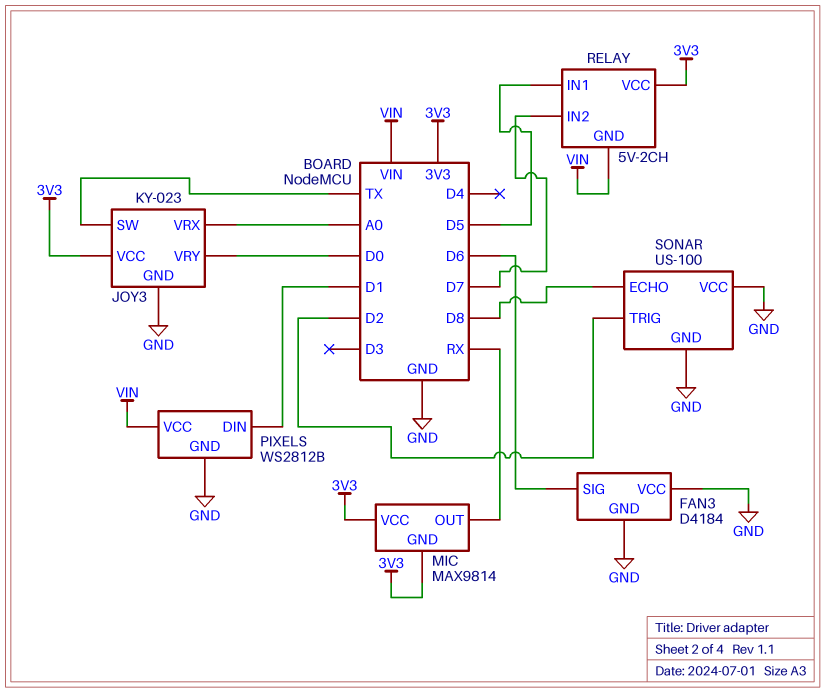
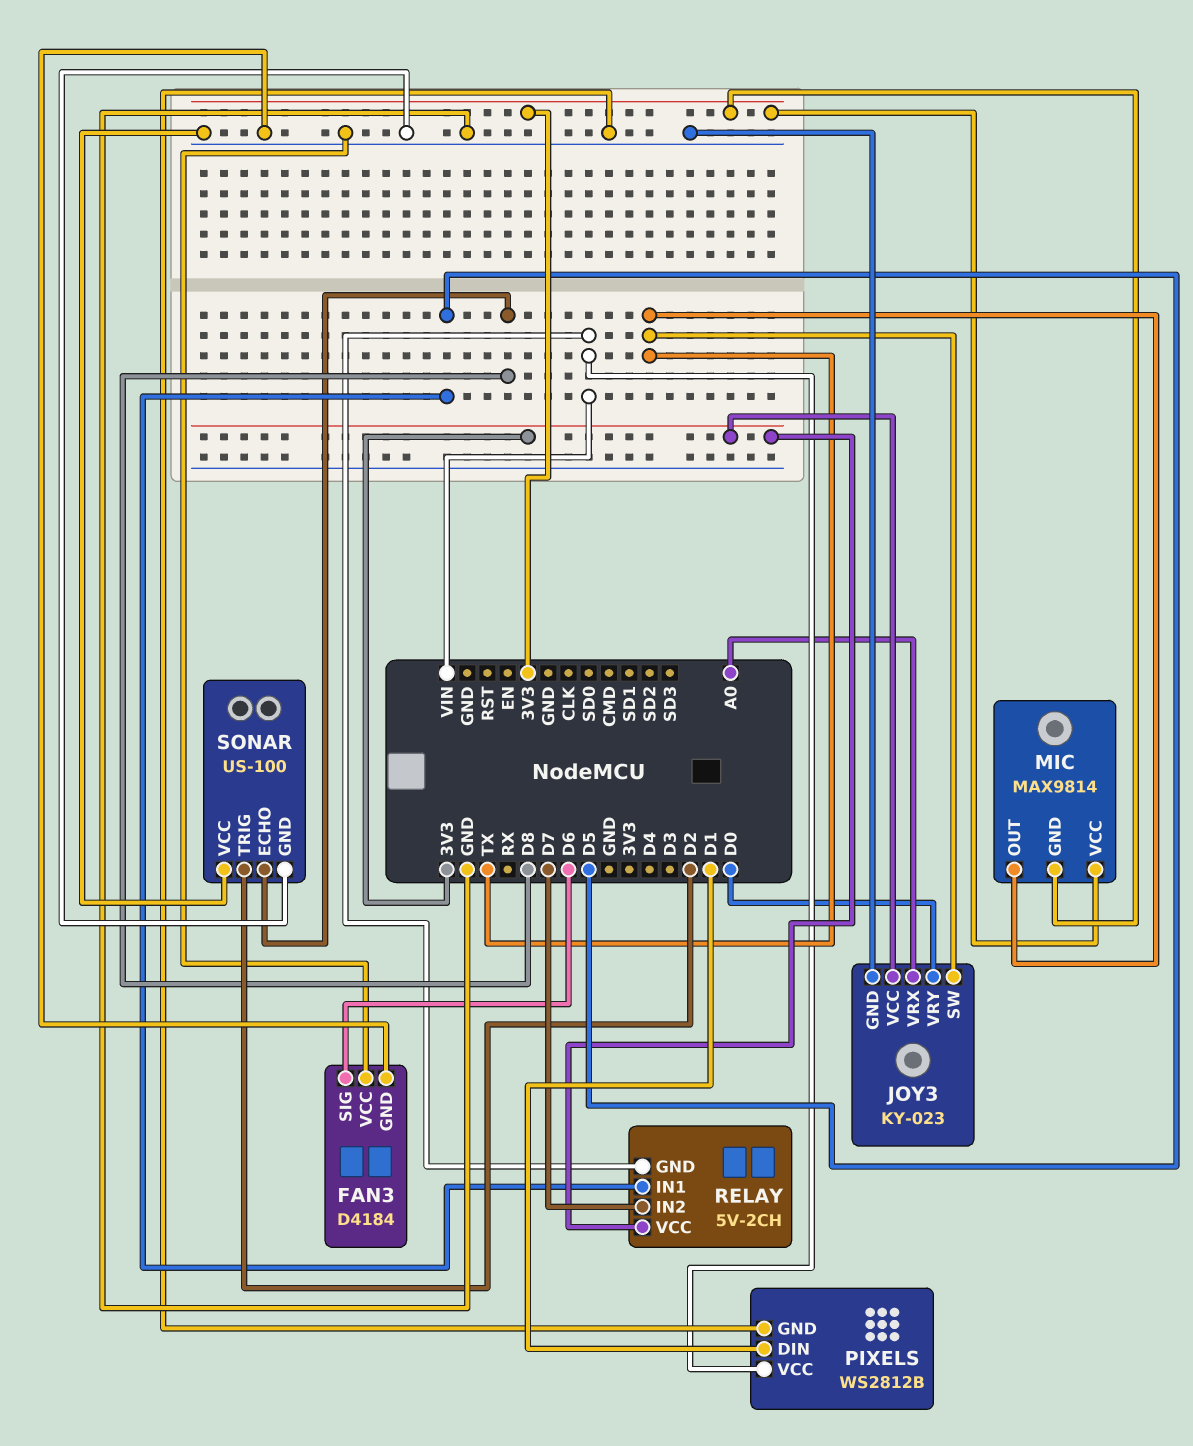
MIC pin OUT: RX -> TX

